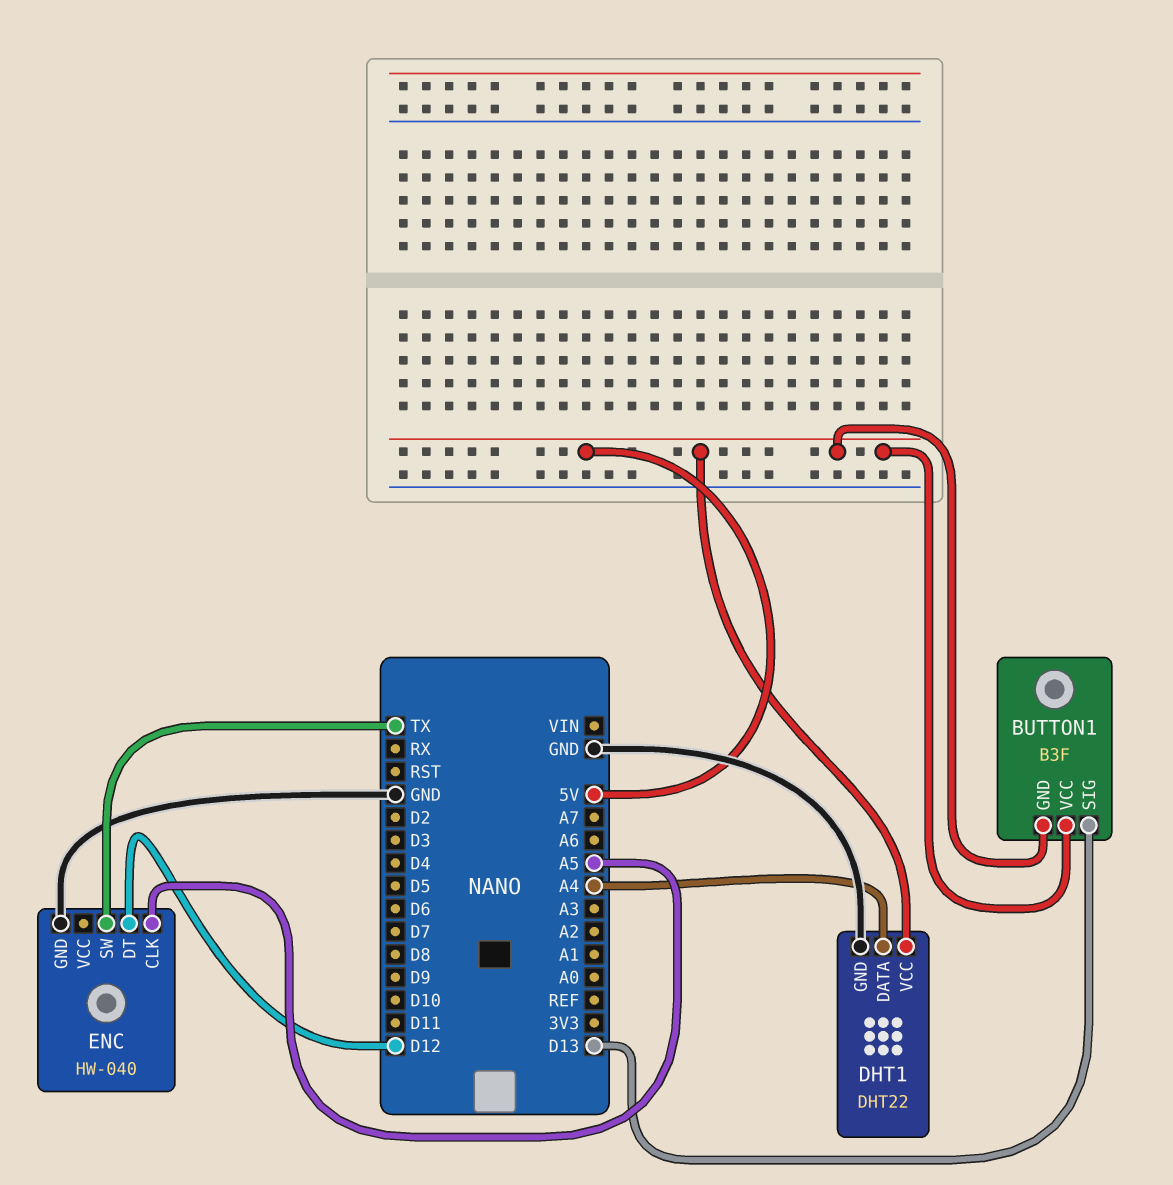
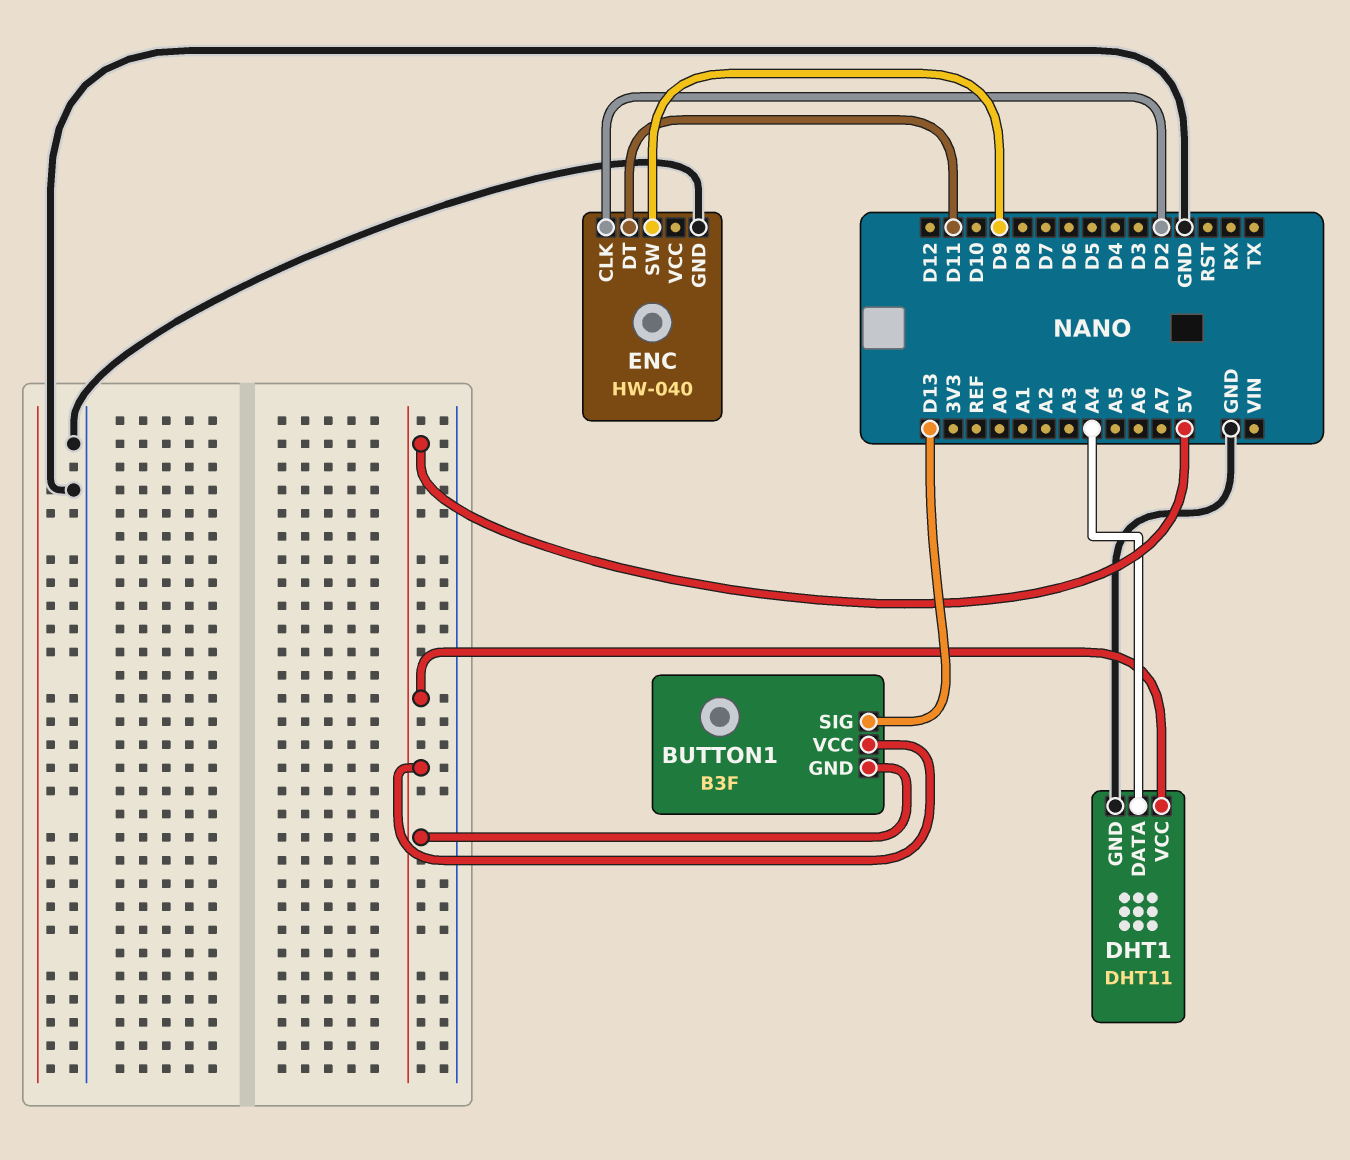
DHT1: DHT22 -> DHT11
ENC pin CLK: A5 -> D2
ENC pin DT: D12 -> D11
ENC pin SW: TX -> D9

